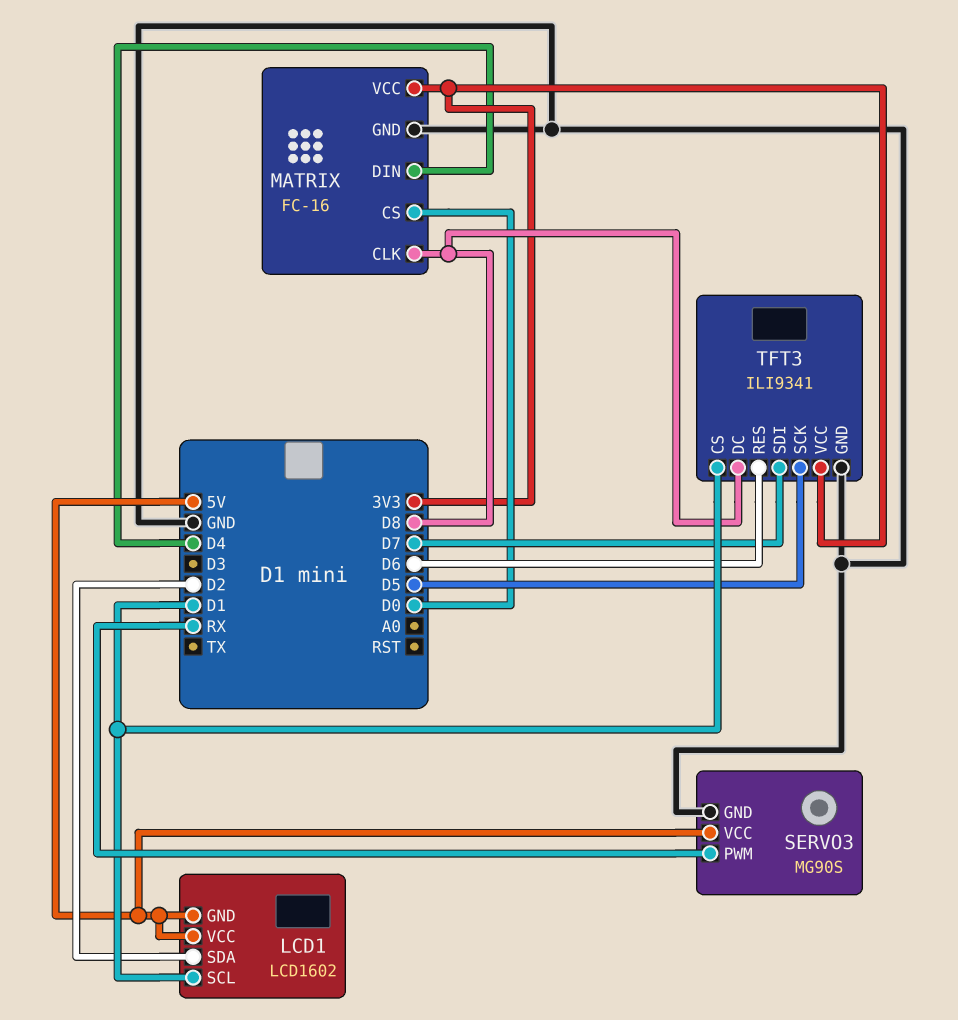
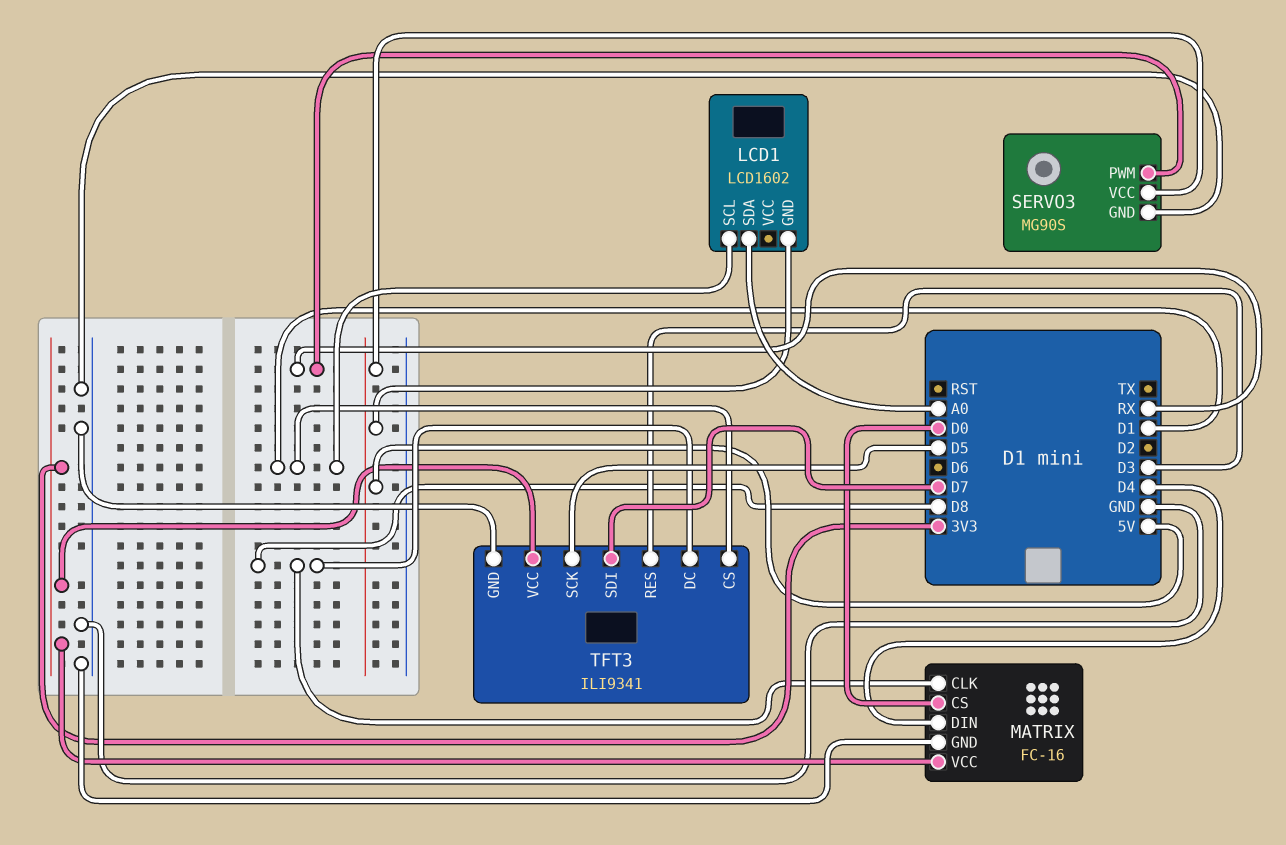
LCD1 pin SDA: D2 -> A0
LCD1 pin VCC: 5V -> none
TFT3 pin RES: D6 -> D3

